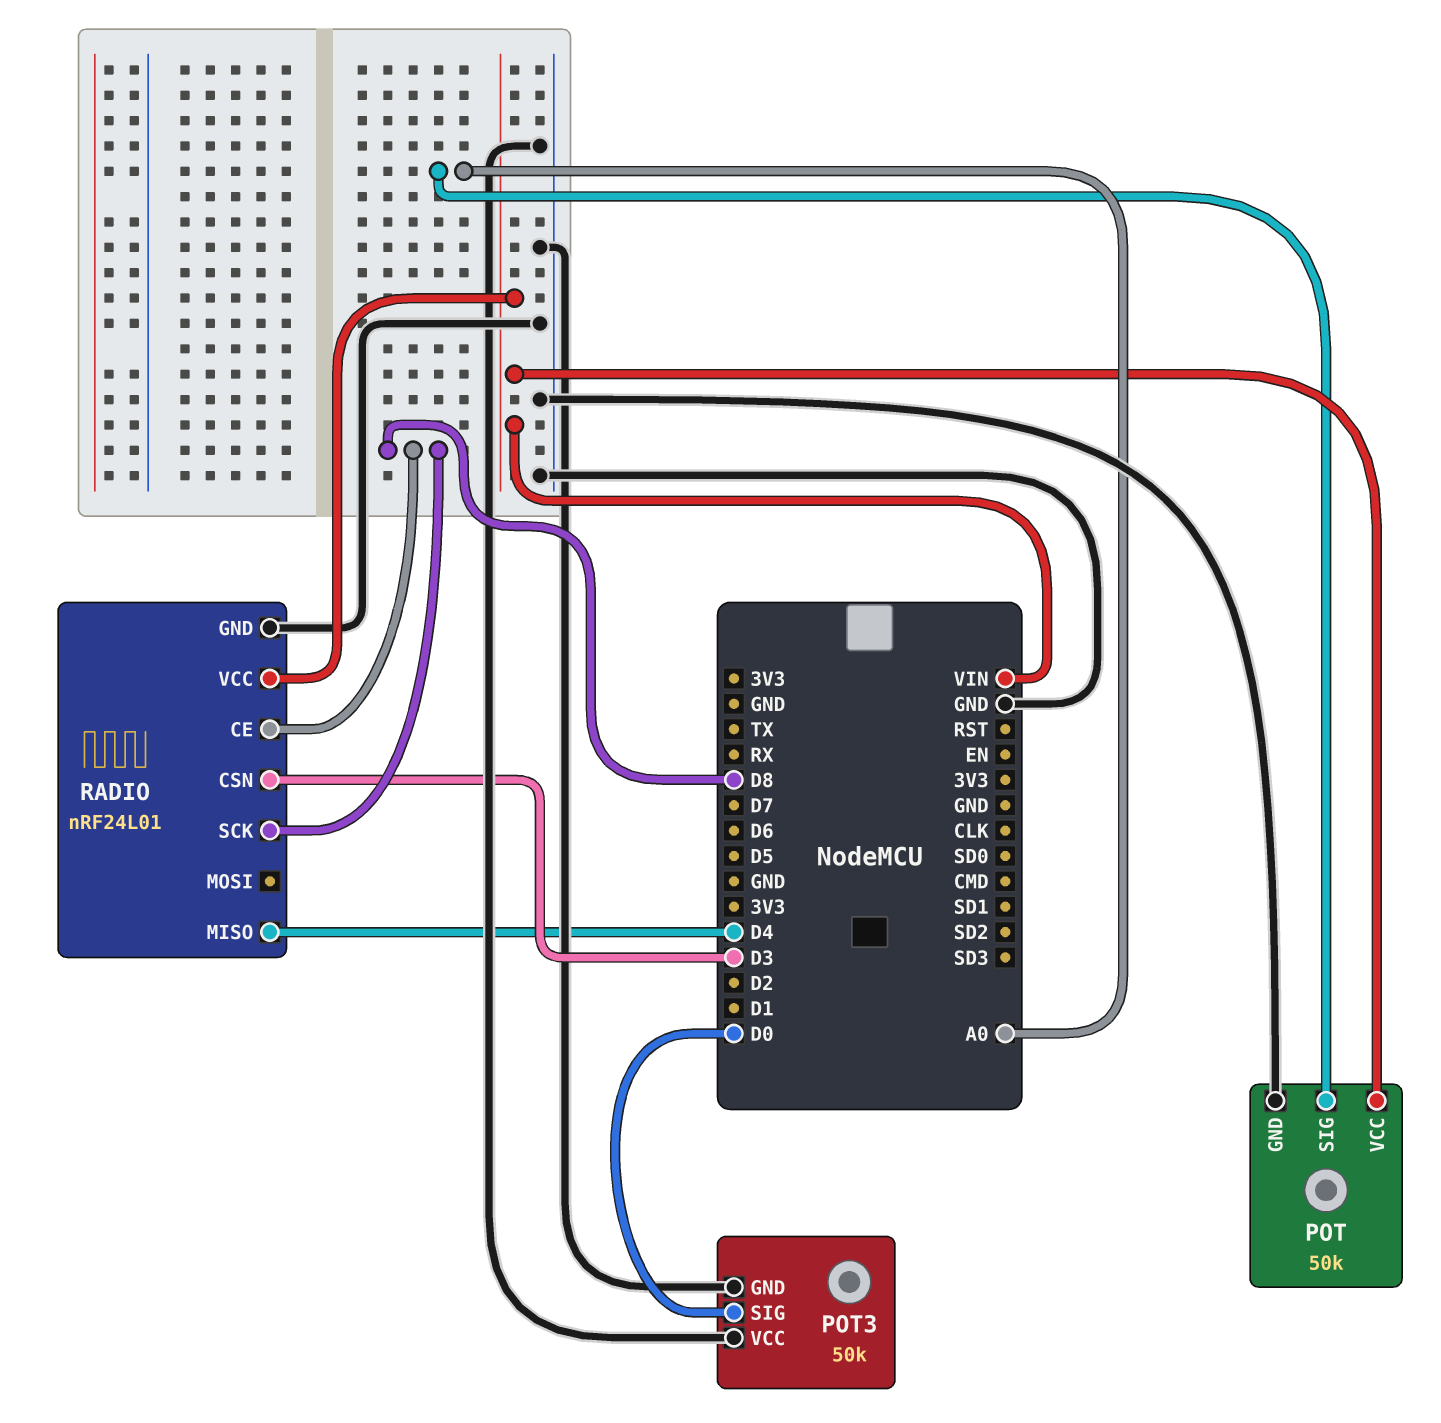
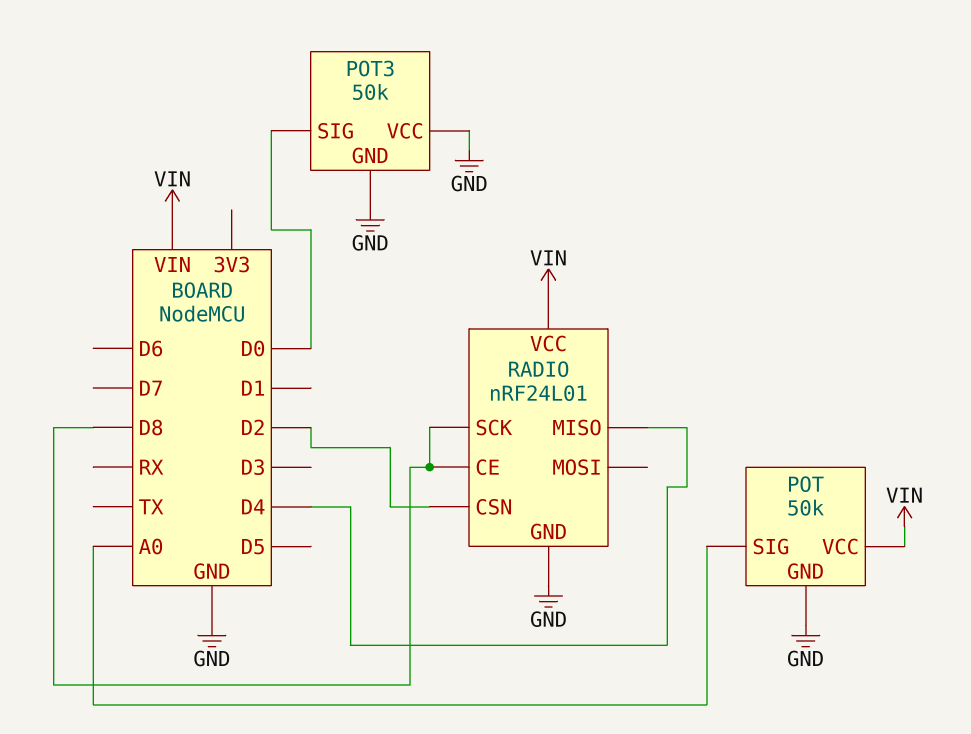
RADIO pin CSN: D3 -> D2

